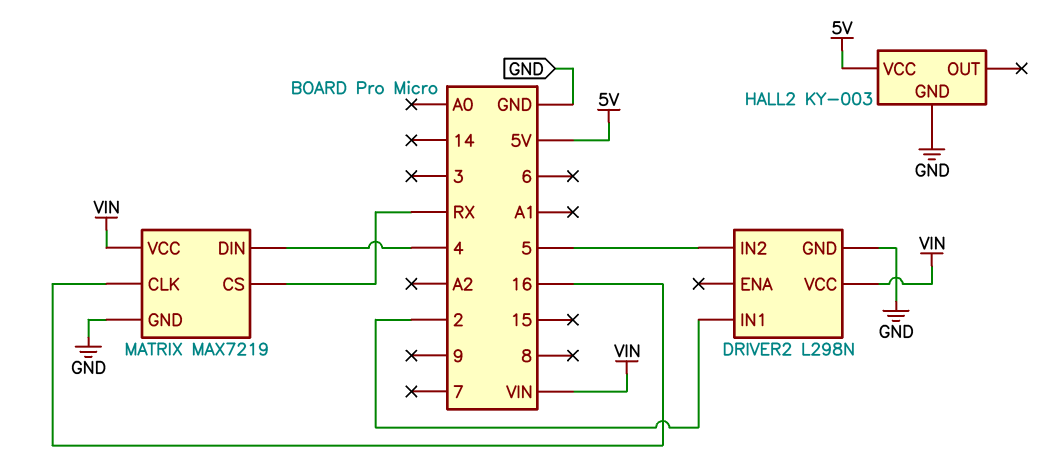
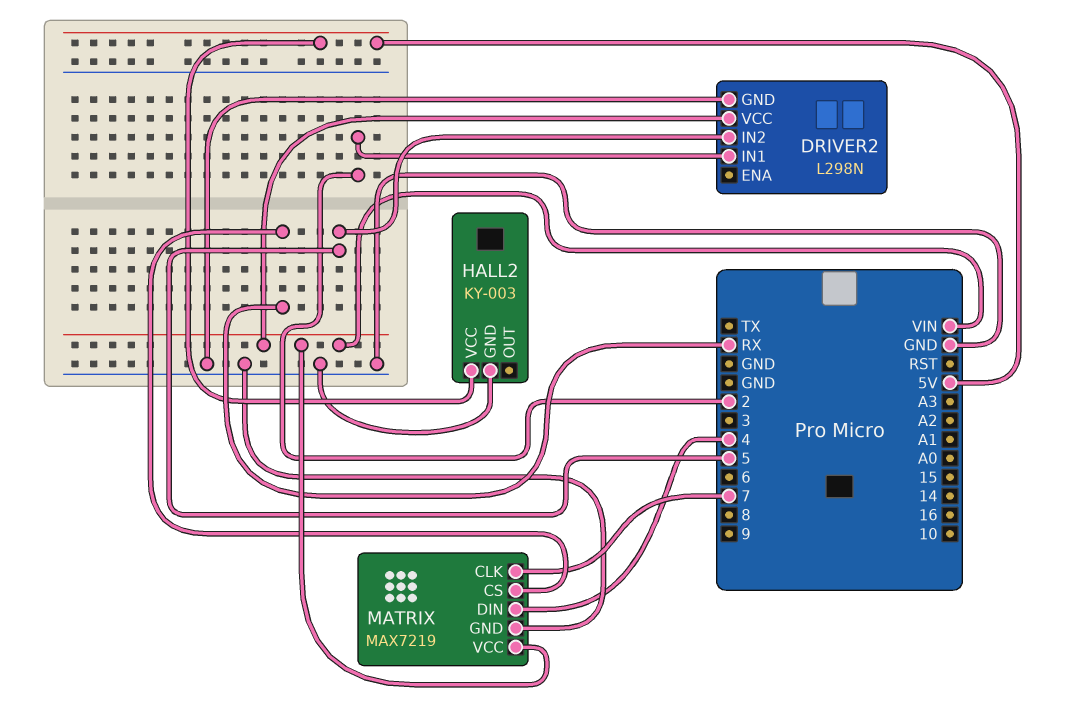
MATRIX pin CLK: 16 -> 7

